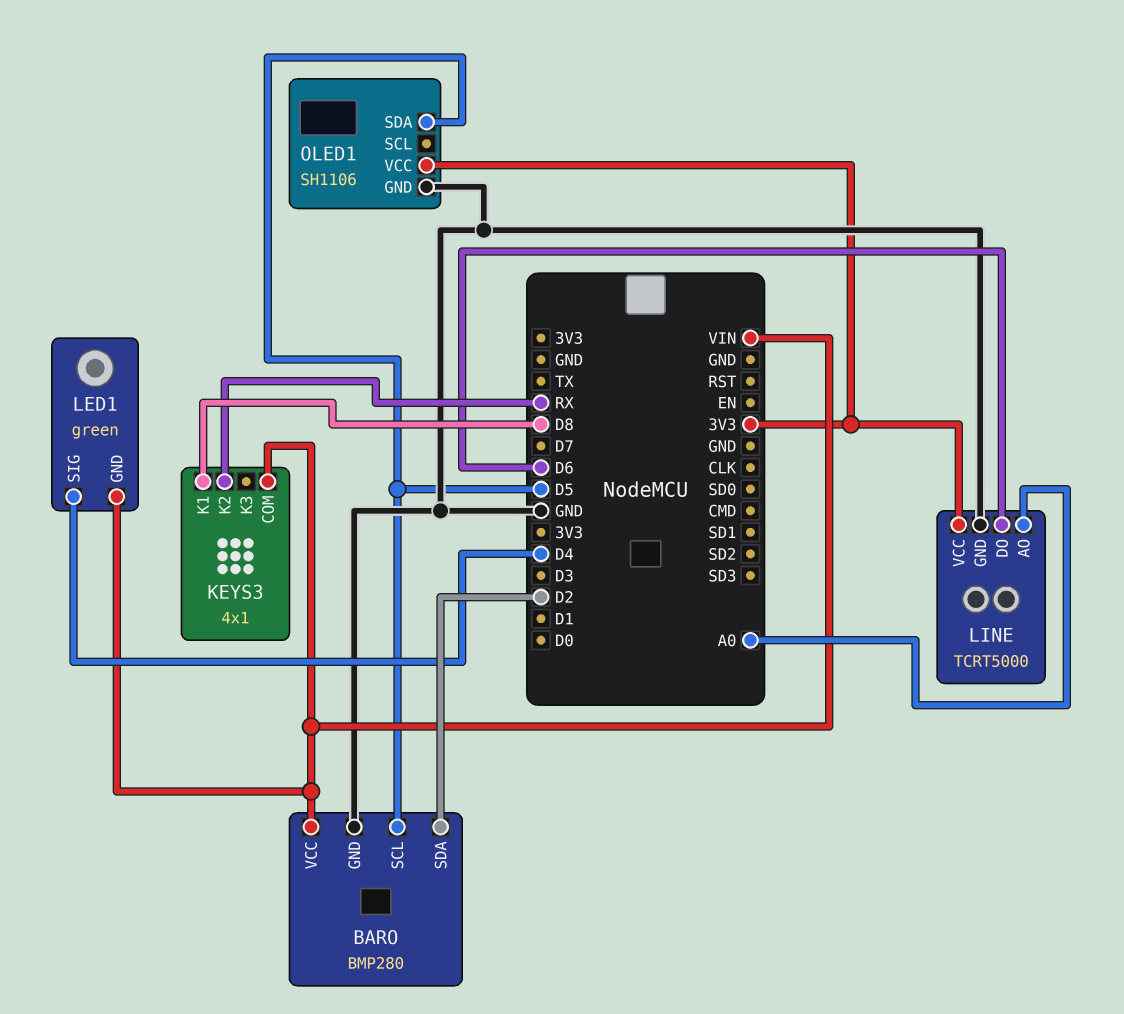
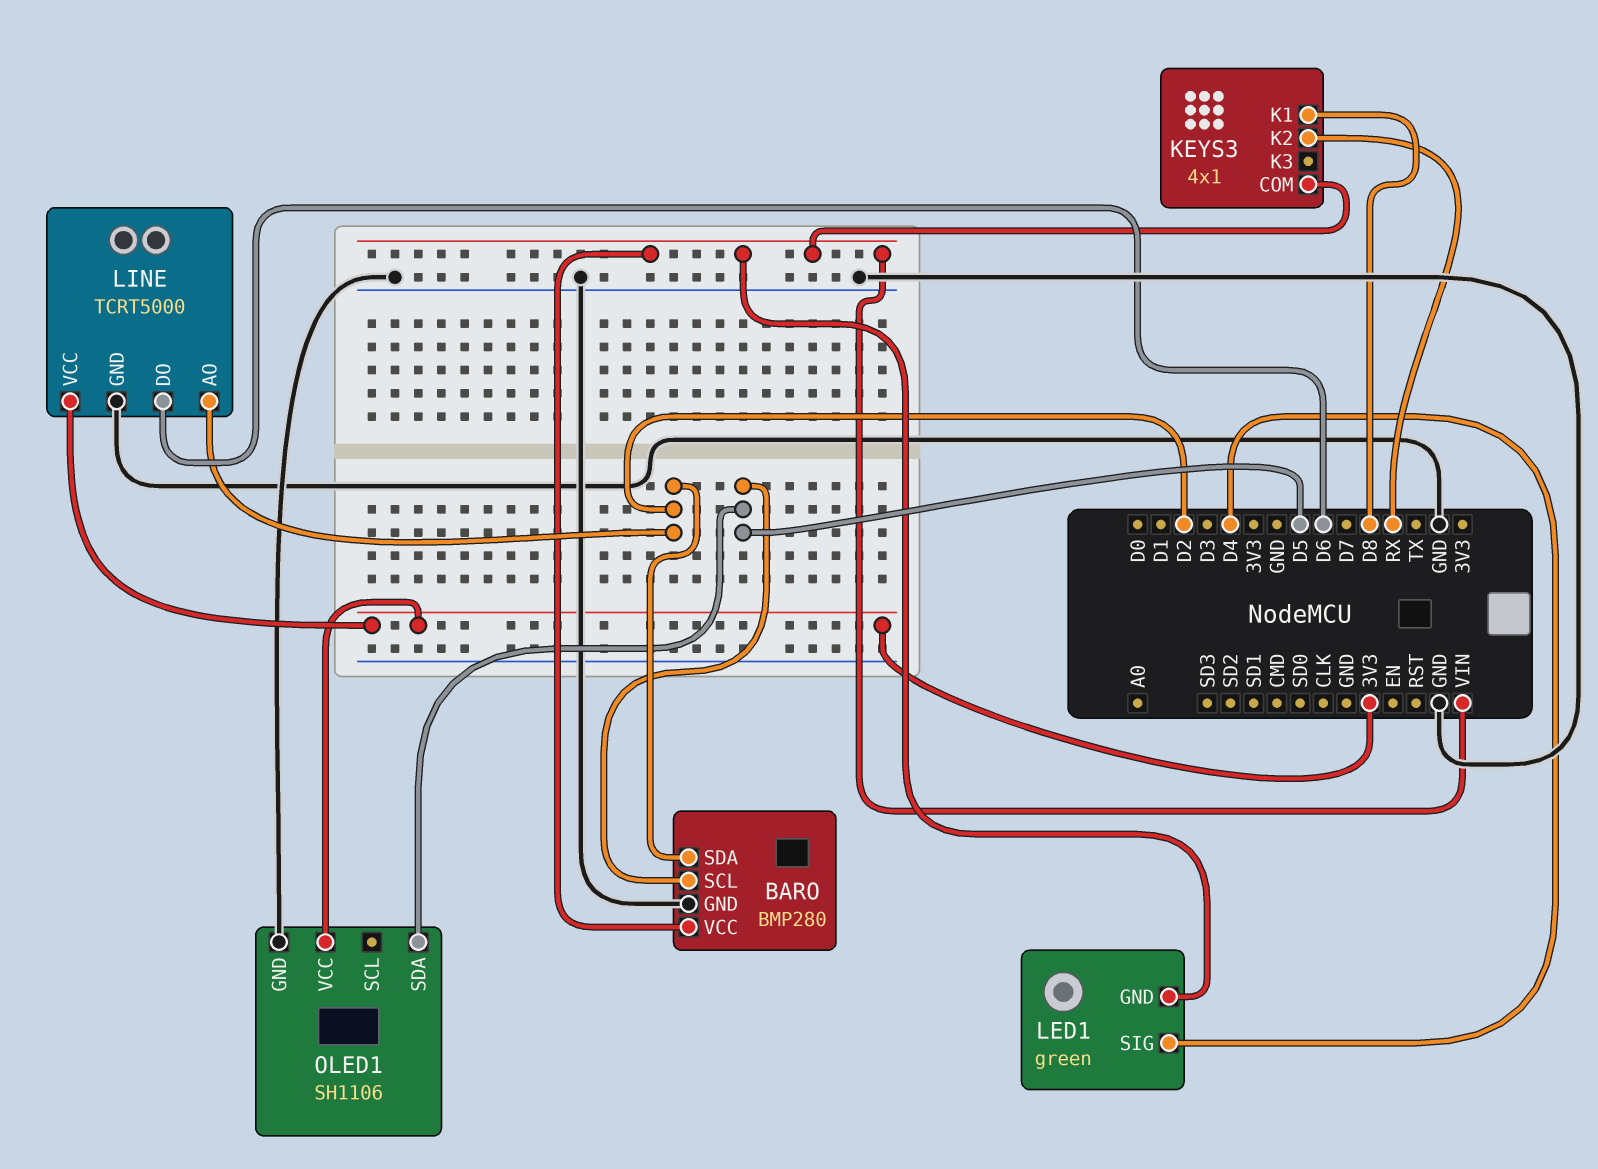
LINE pin AO: A0 -> D2

